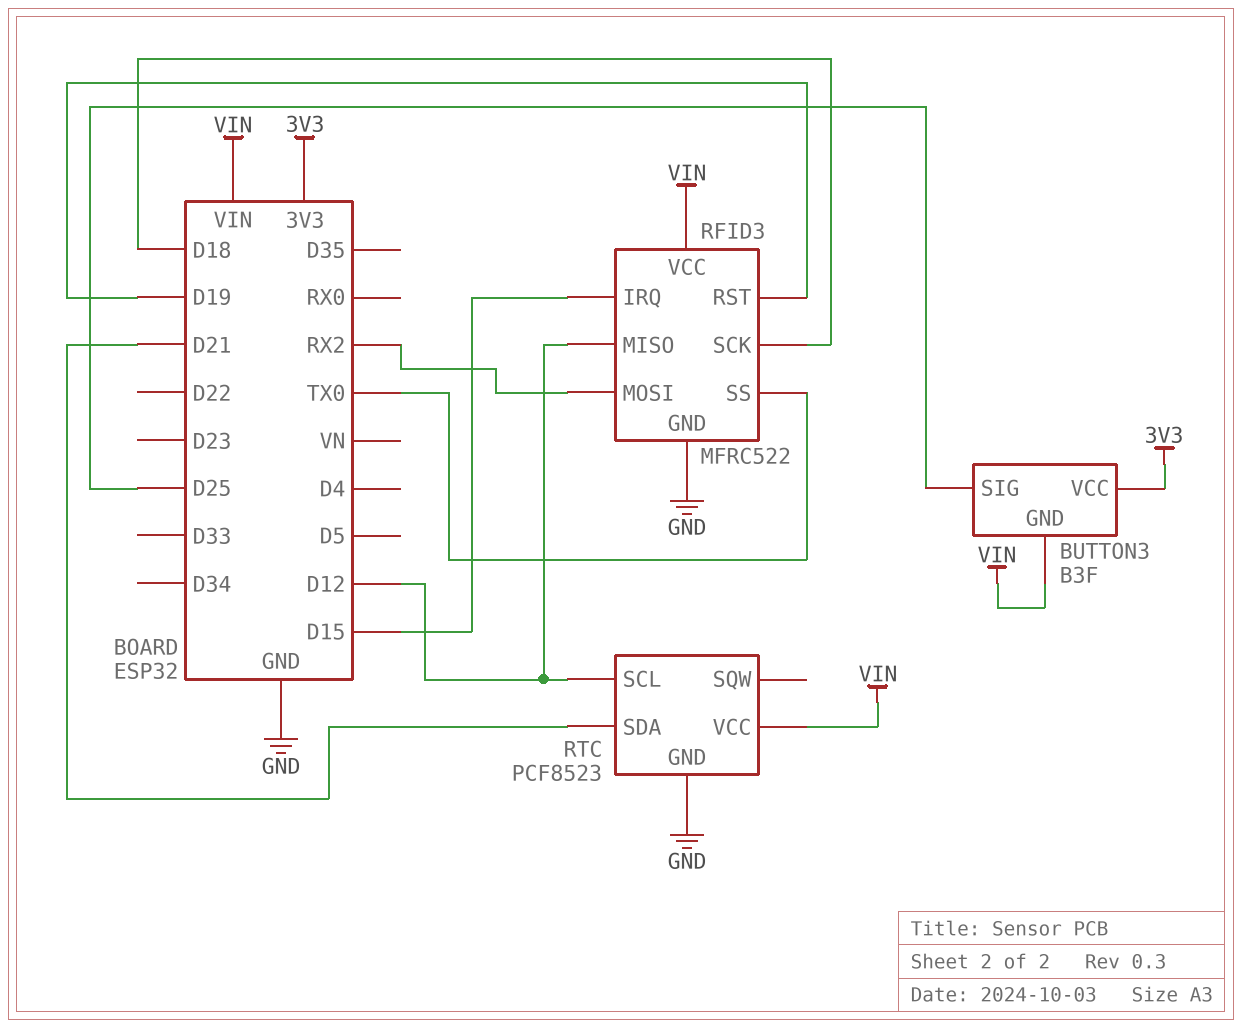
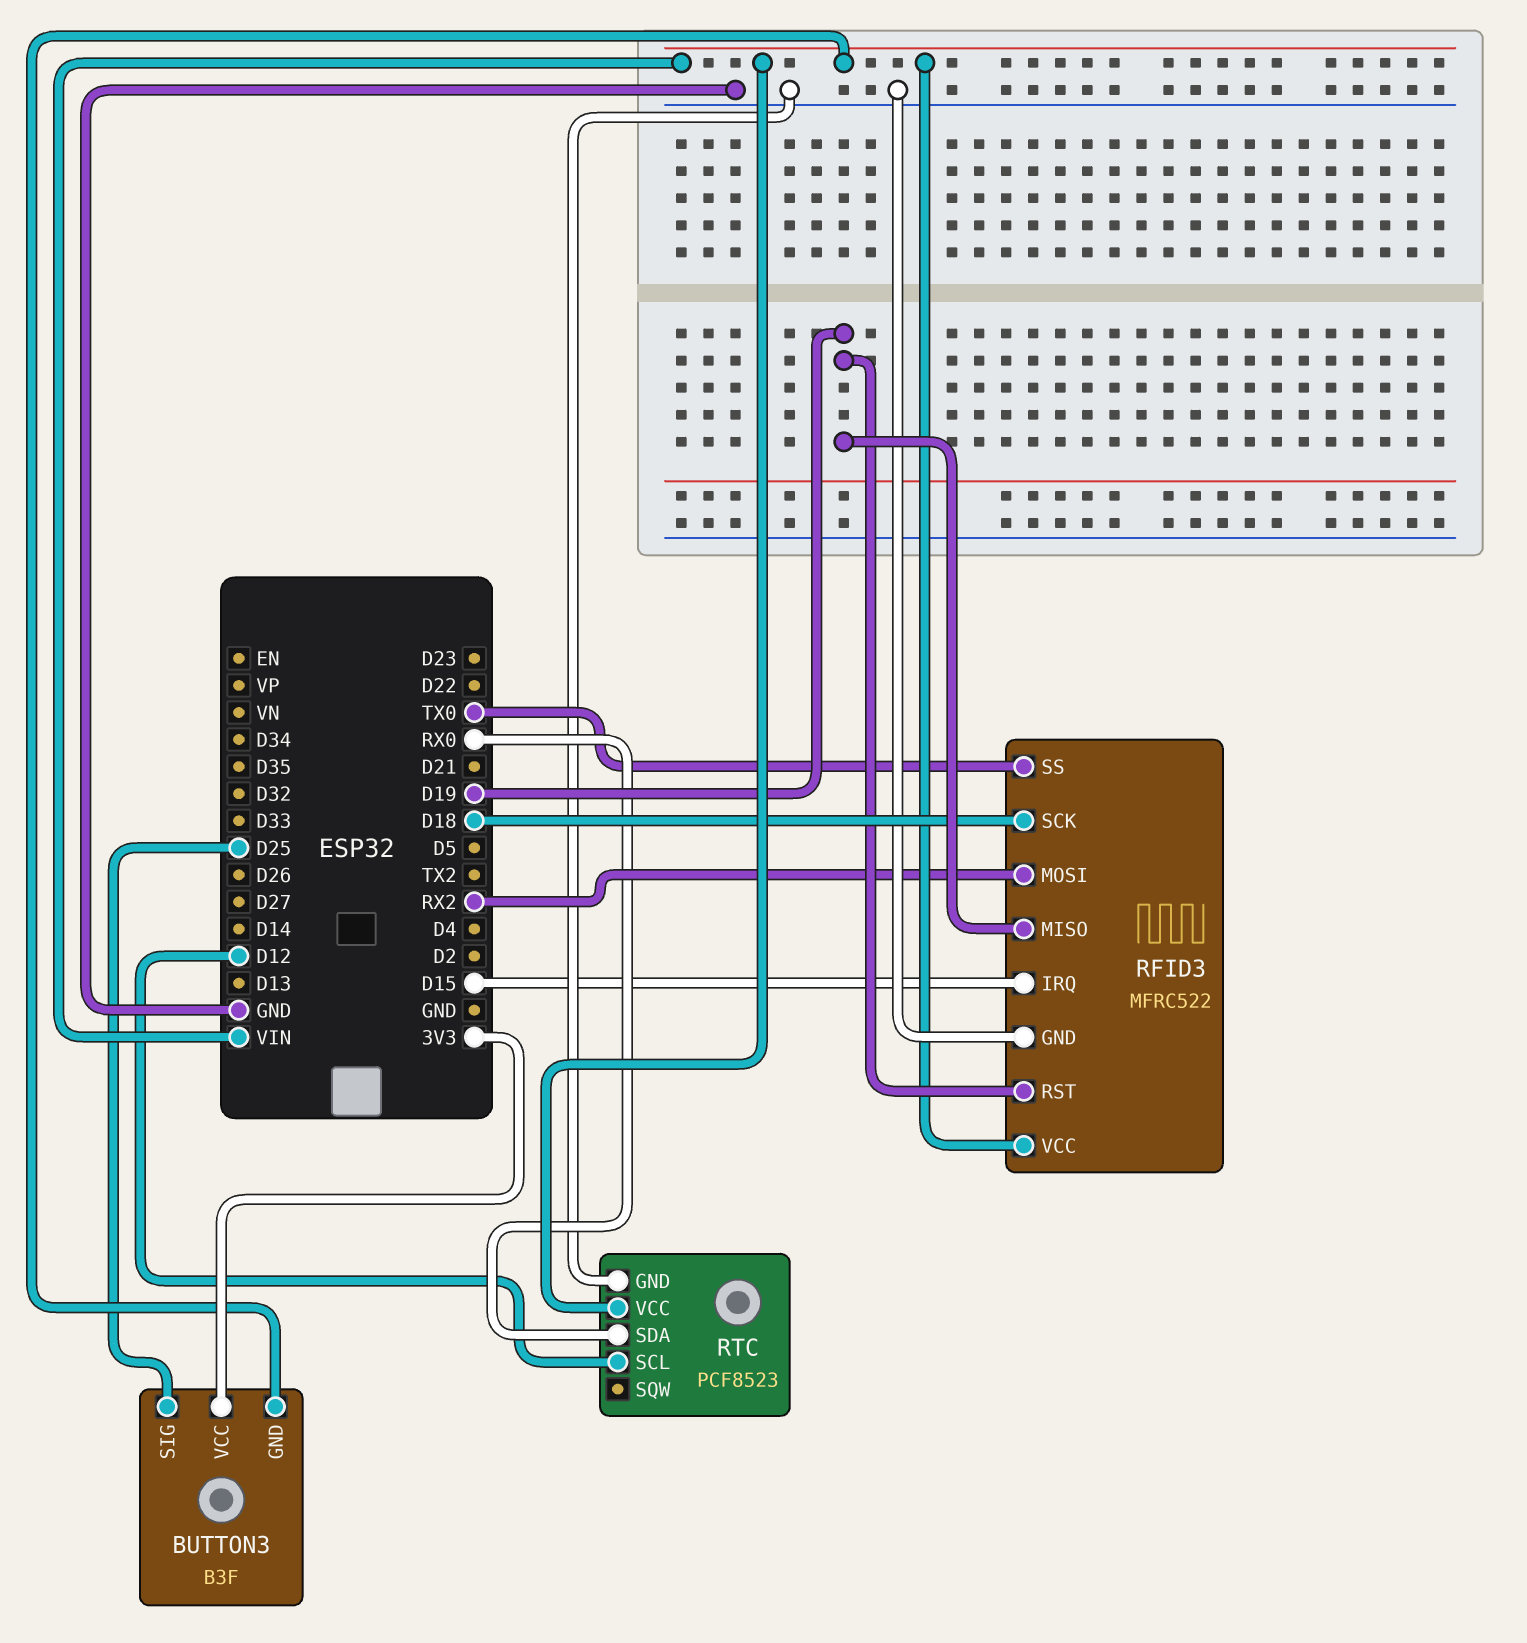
RFID3 pin MISO: D12 -> D19
RTC pin SDA: D21 -> RX0

